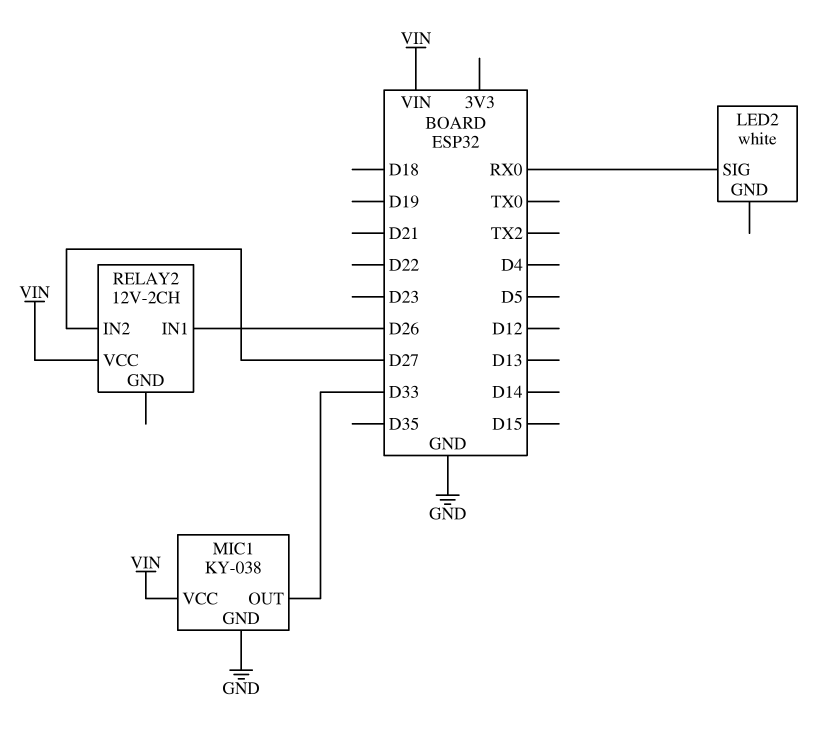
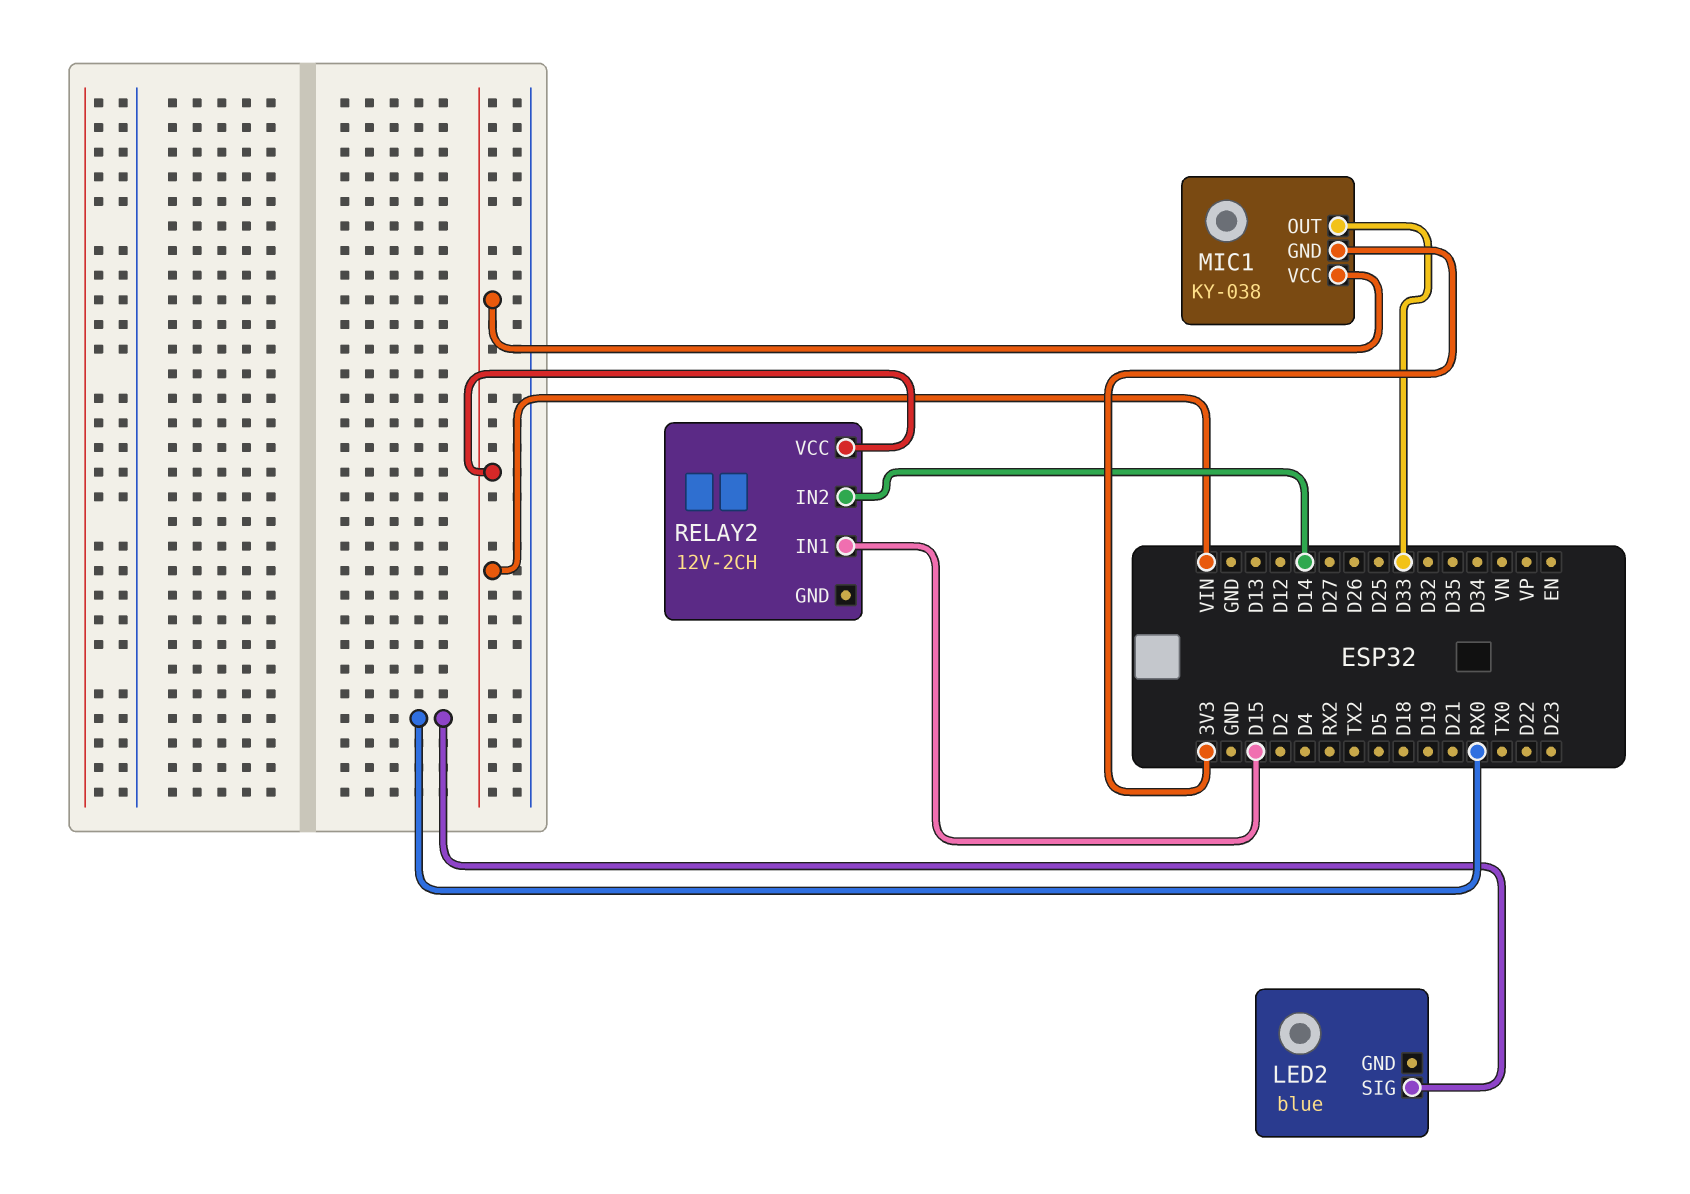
LED2: white -> blue
MIC1 pin GND: GND -> 3V3
RELAY2 pin IN1: D26 -> D15
RELAY2 pin IN2: D27 -> D14

